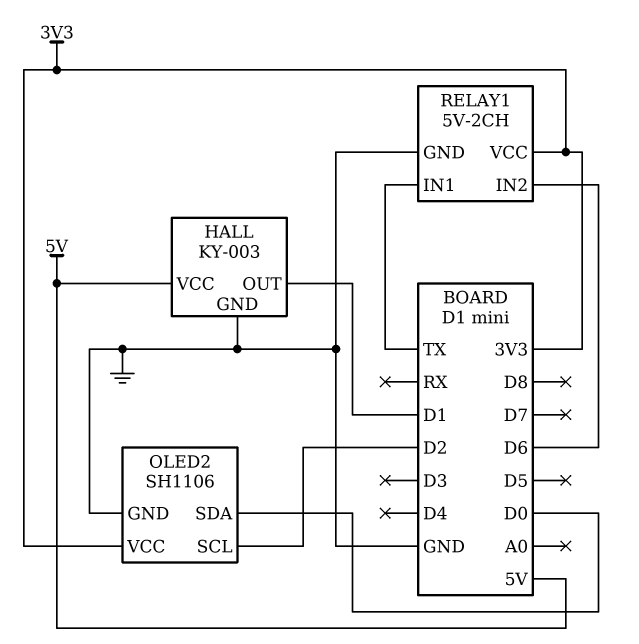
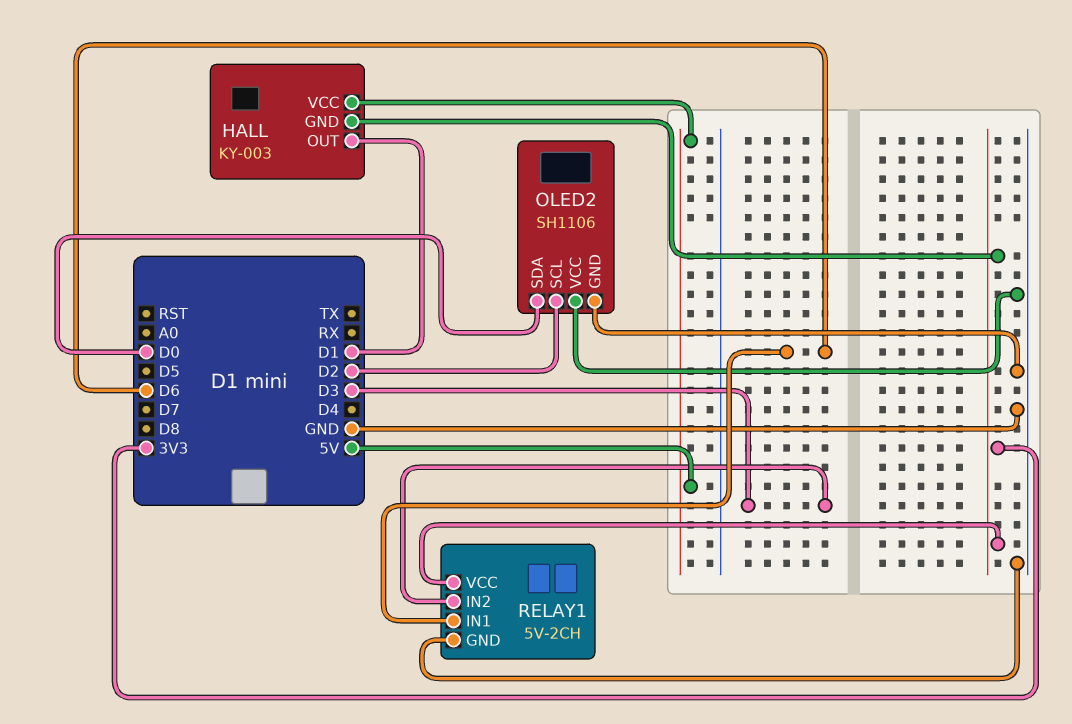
HALL pin GND: GND -> 3V3
OLED2 pin VCC: 3V3 -> GND
RELAY1 pin IN1: TX -> D6
RELAY1 pin IN2: D6 -> D3

